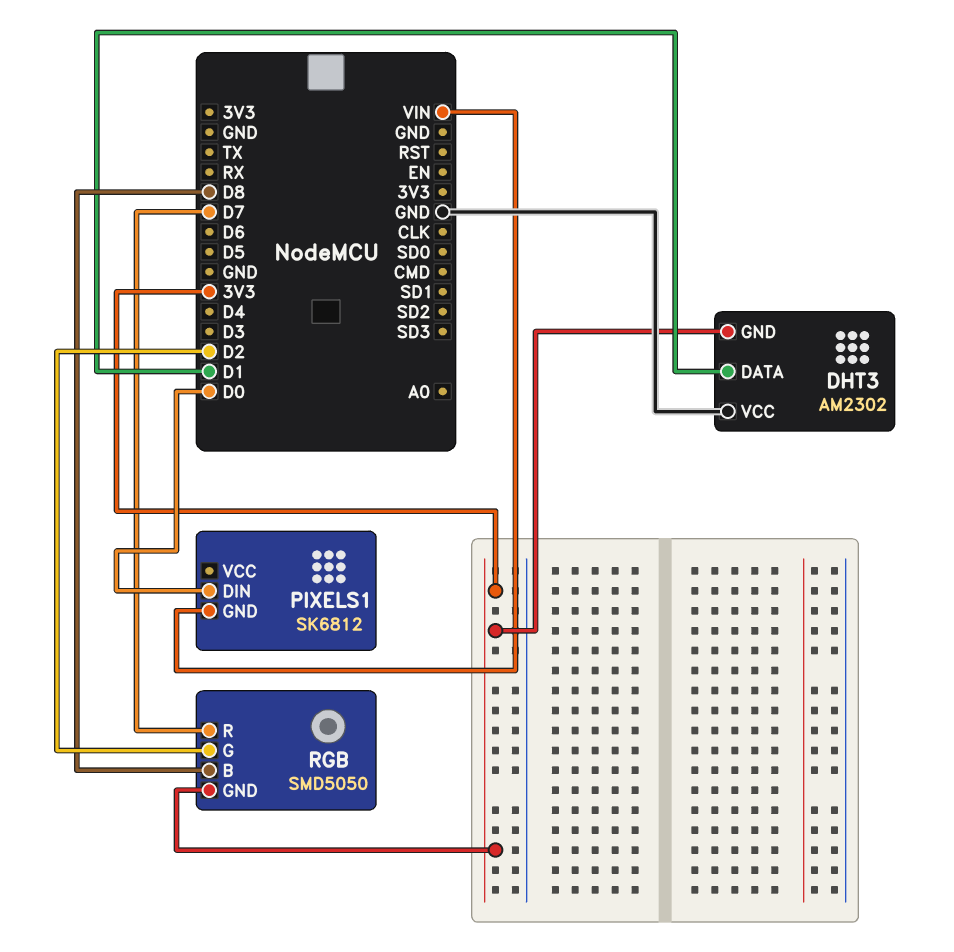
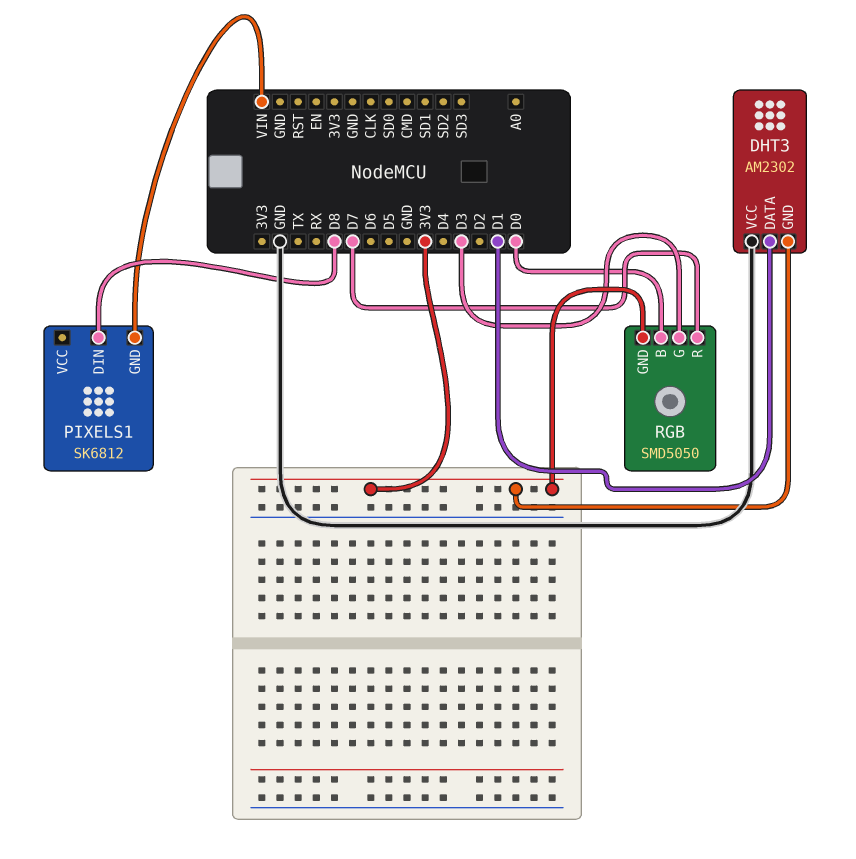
PIXELS1 pin DIN: D0 -> D8
RGB pin B: D8 -> D0
RGB pin G: D2 -> D3

